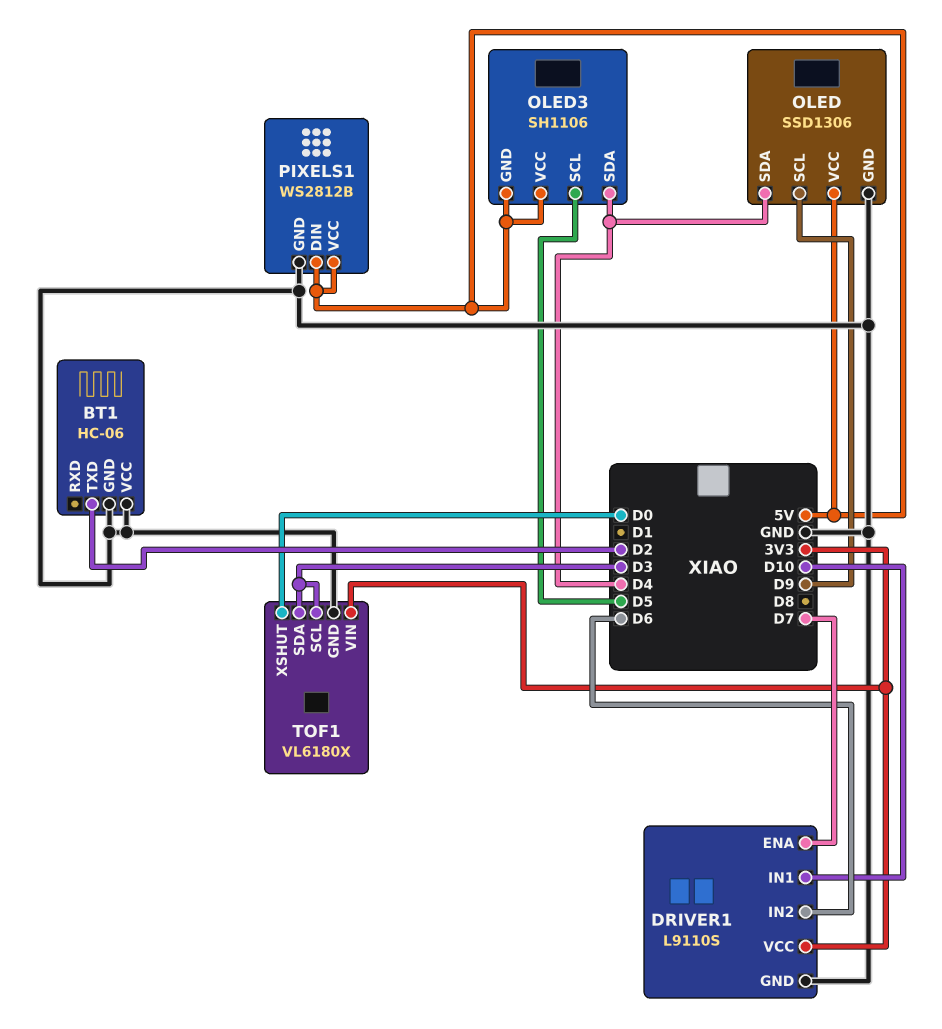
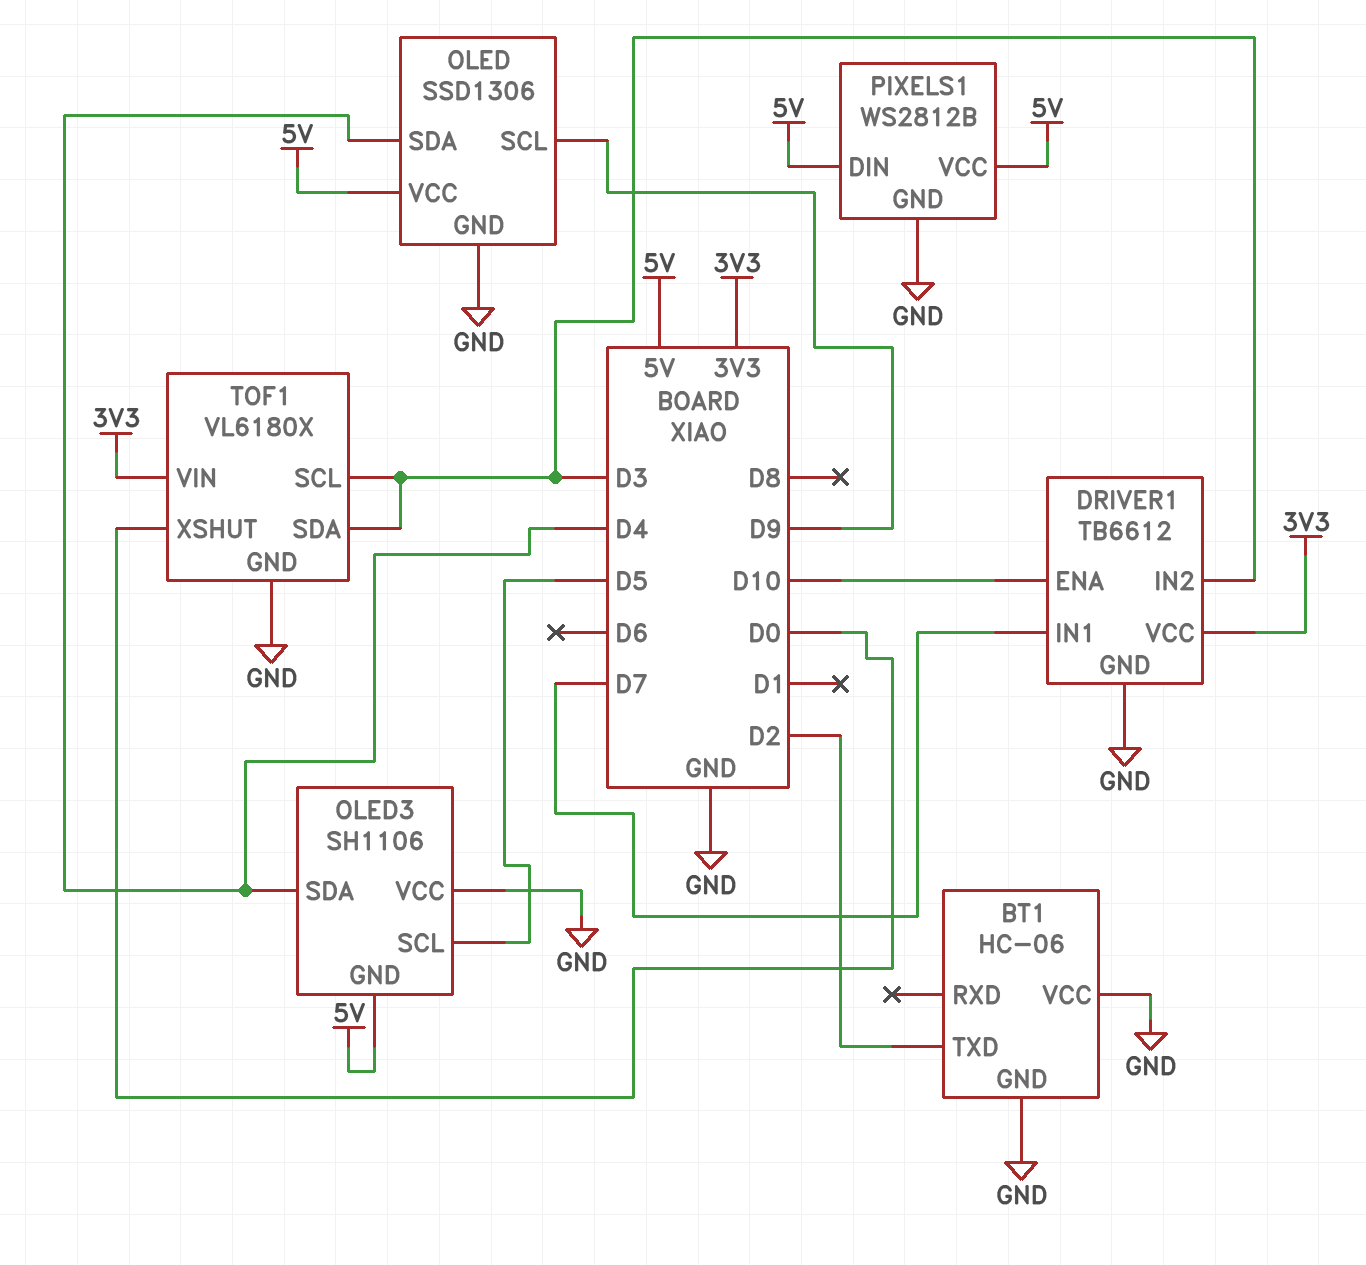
DRIVER1: L9110S -> TB6612
DRIVER1 pin ENA: D7 -> D10
DRIVER1 pin IN1: D10 -> D7
DRIVER1 pin IN2: D6 -> D3
OLED3 pin VCC: 5V -> GND

